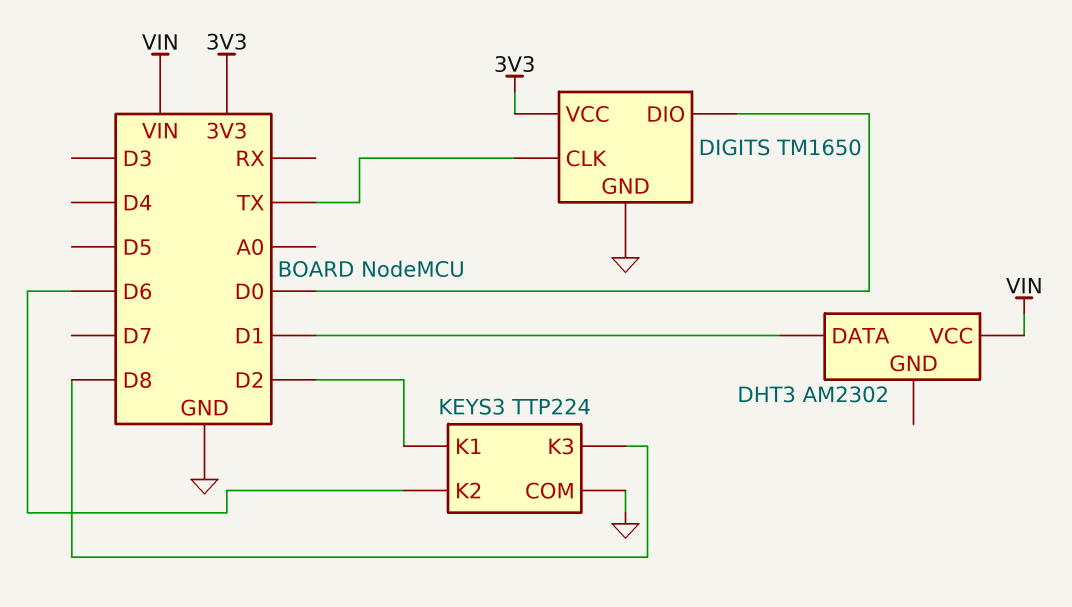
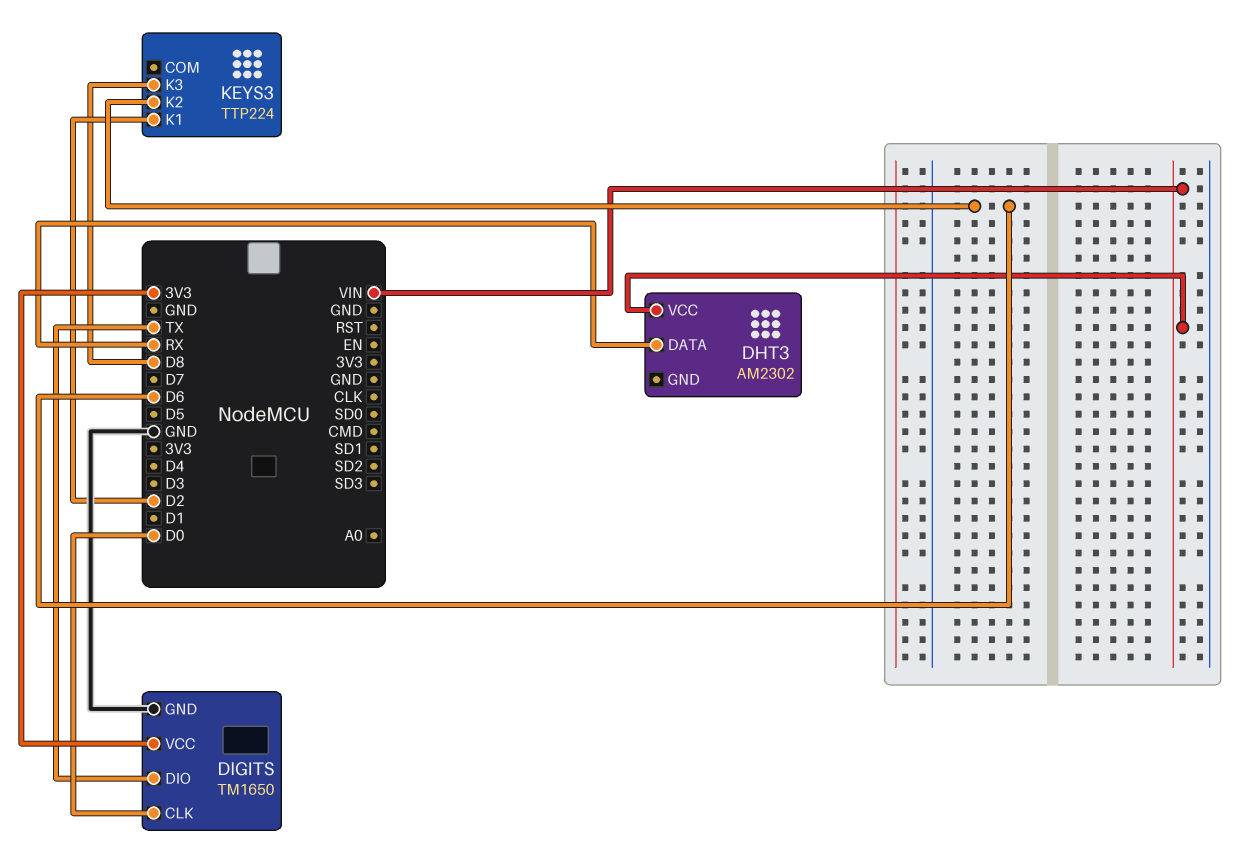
DHT3 pin DATA: D1 -> RX
DIGITS pin CLK: TX -> D0
DIGITS pin DIO: D0 -> TX
KEYS3 pin COM: GND -> none

